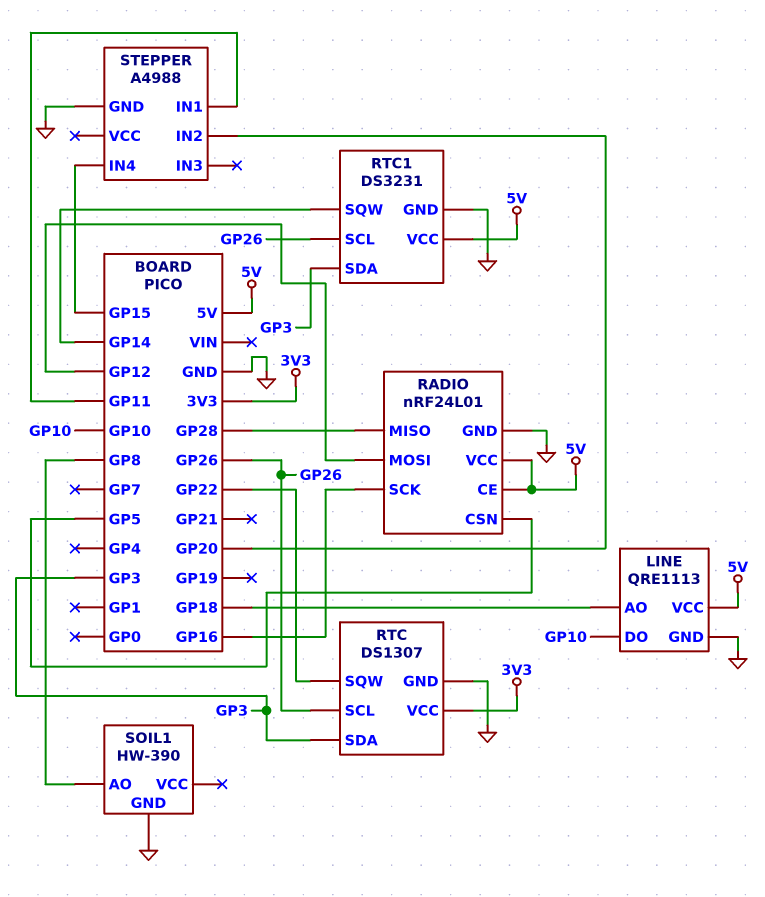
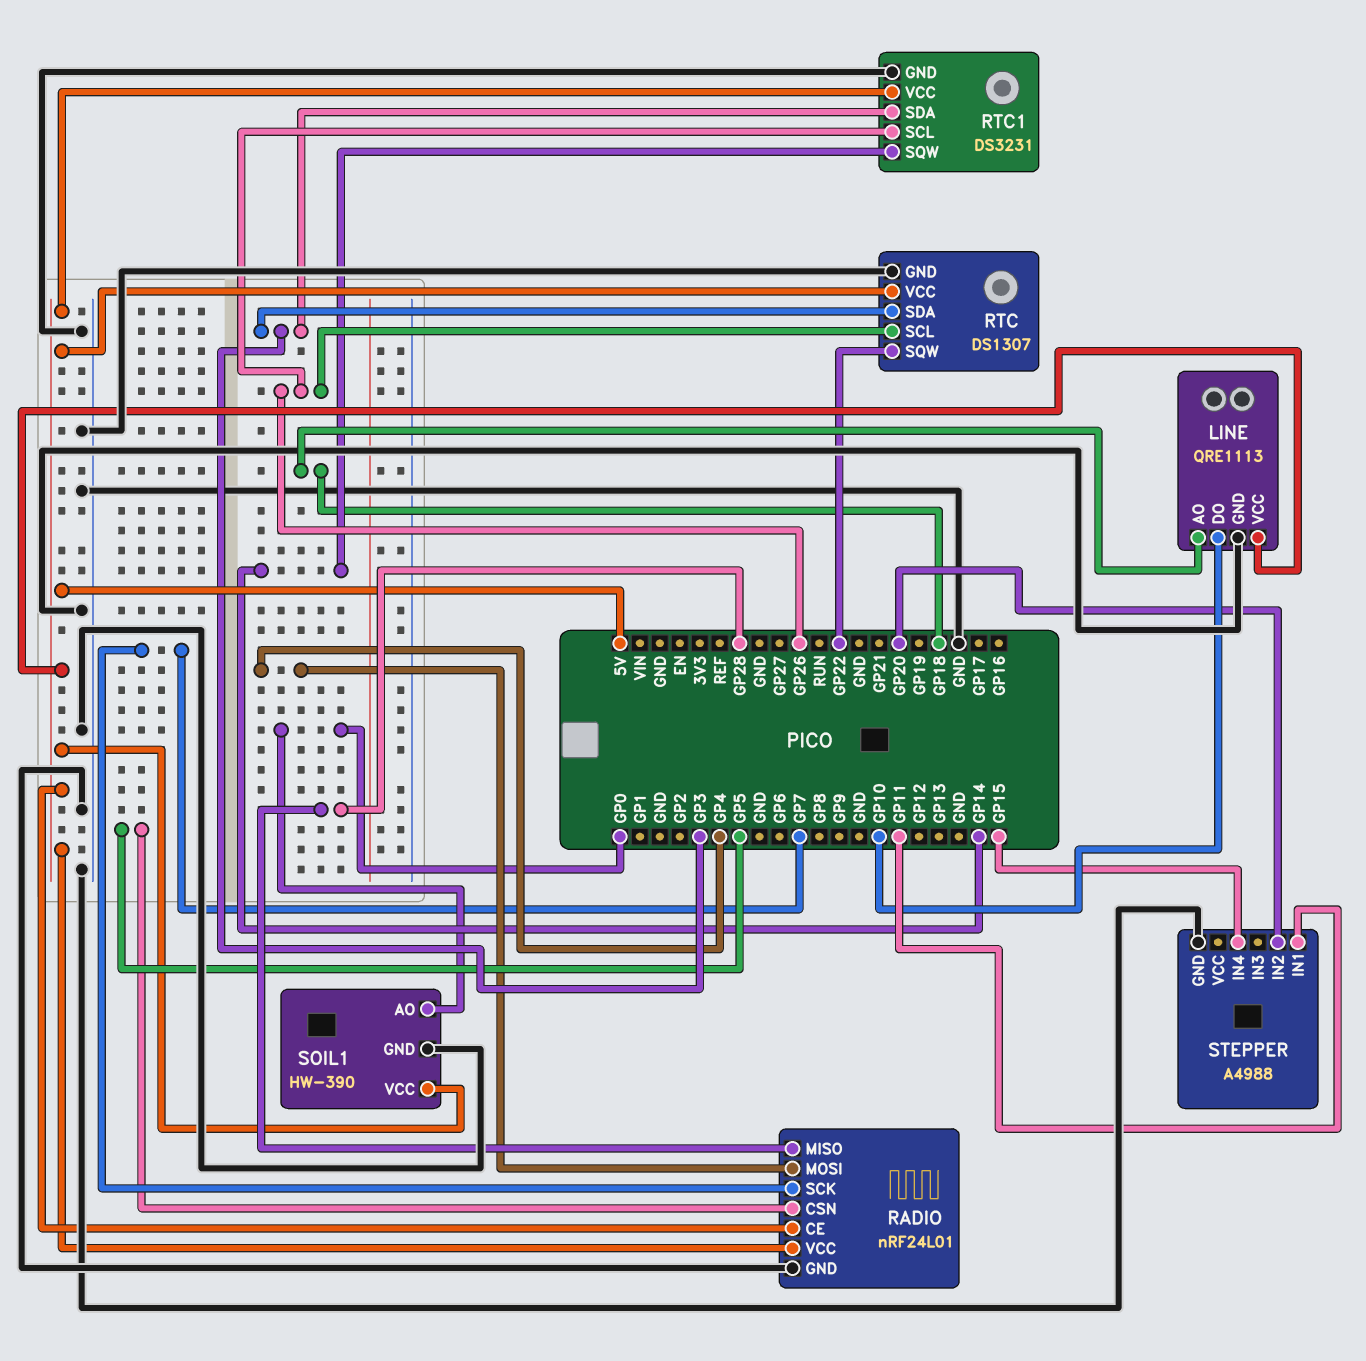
RADIO pin MOSI: GP12 -> GP4
RADIO pin SCK: GP16 -> GP7
RTC pin VCC: 3V3 -> 5V
SOIL1 pin AO: GP8 -> GP0
SOIL1 pin VCC: none -> 5V

